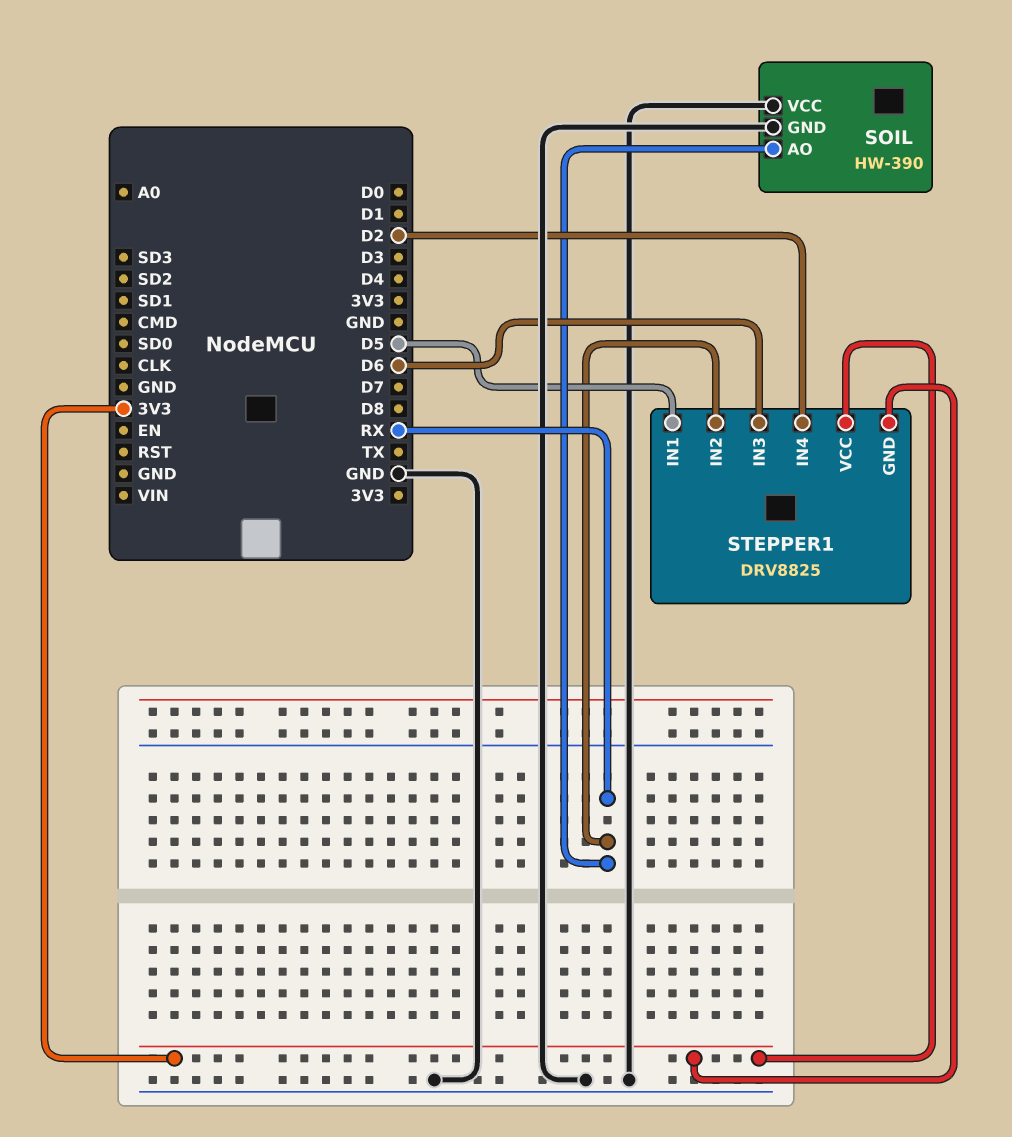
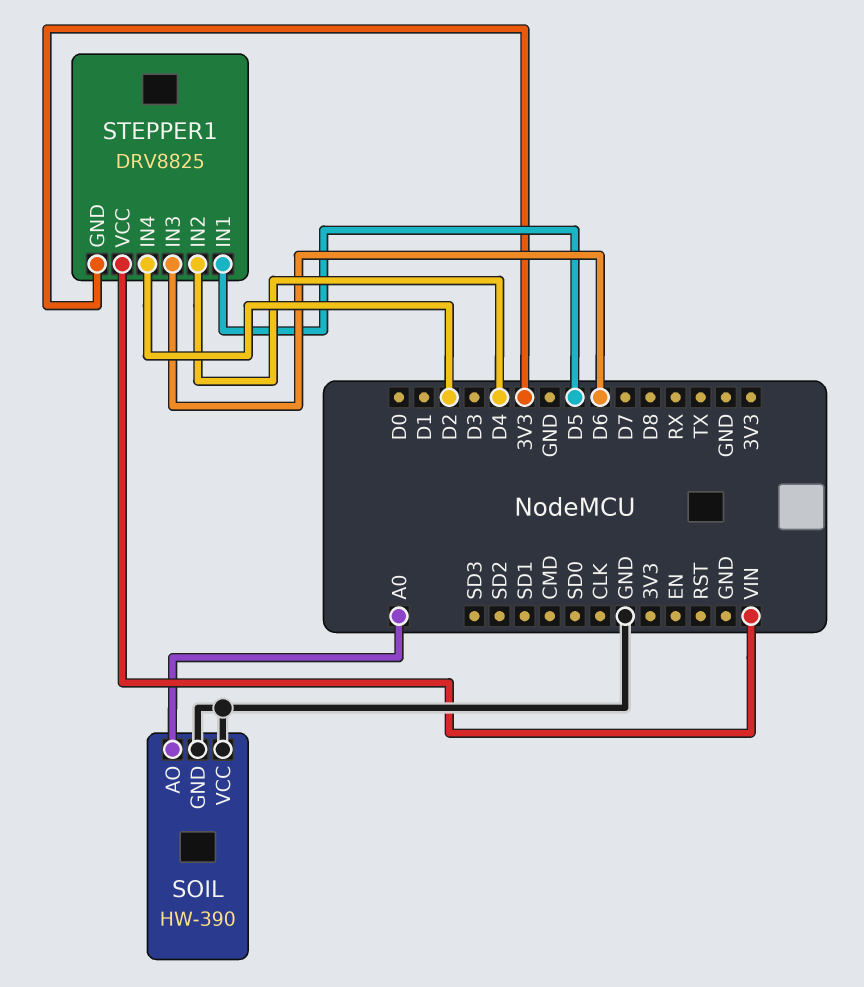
SOIL pin AO: RX -> A0
STEPPER1 pin IN2: RX -> D4
STEPPER1 pin VCC: 3V3 -> VIN

